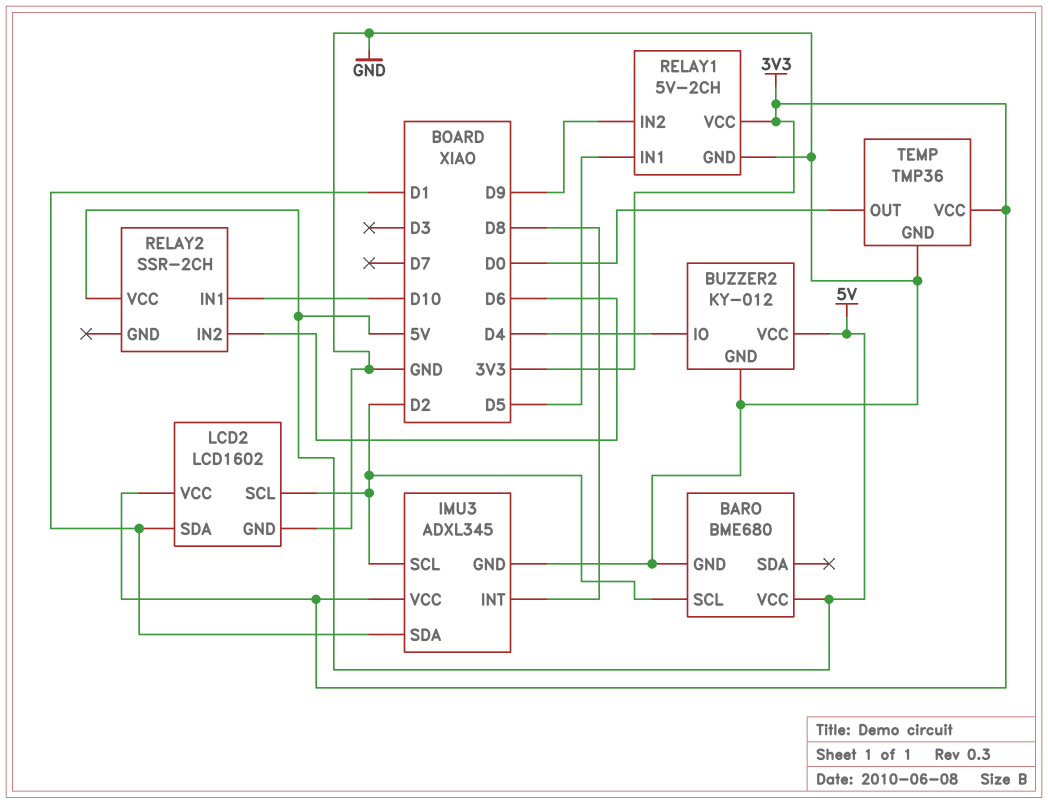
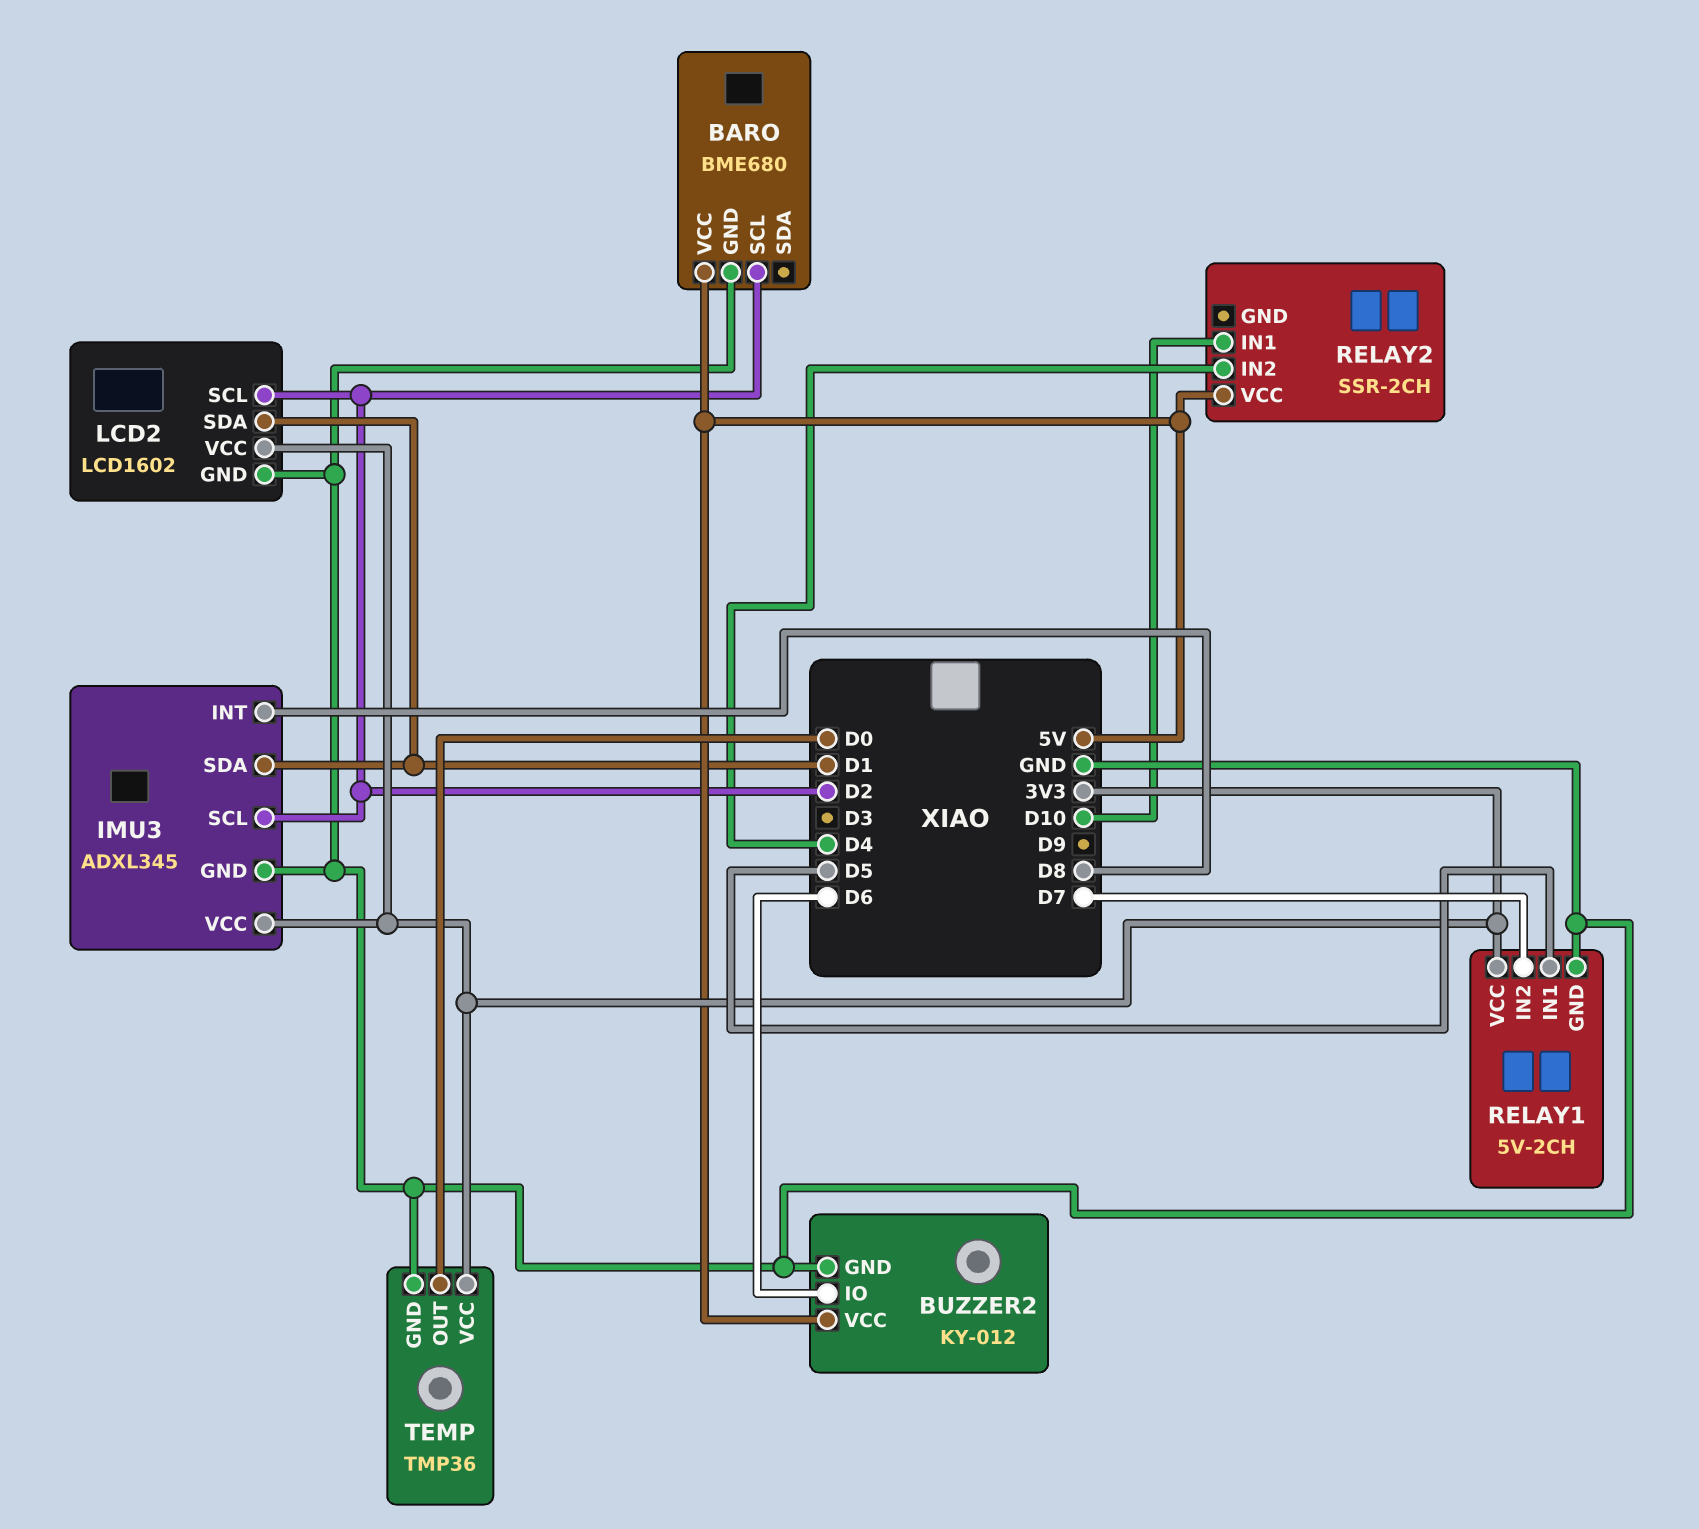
BUZZER2 pin IO: D4 -> D6
RELAY1 pin IN2: D9 -> D7
RELAY2 pin IN2: D6 -> D4

